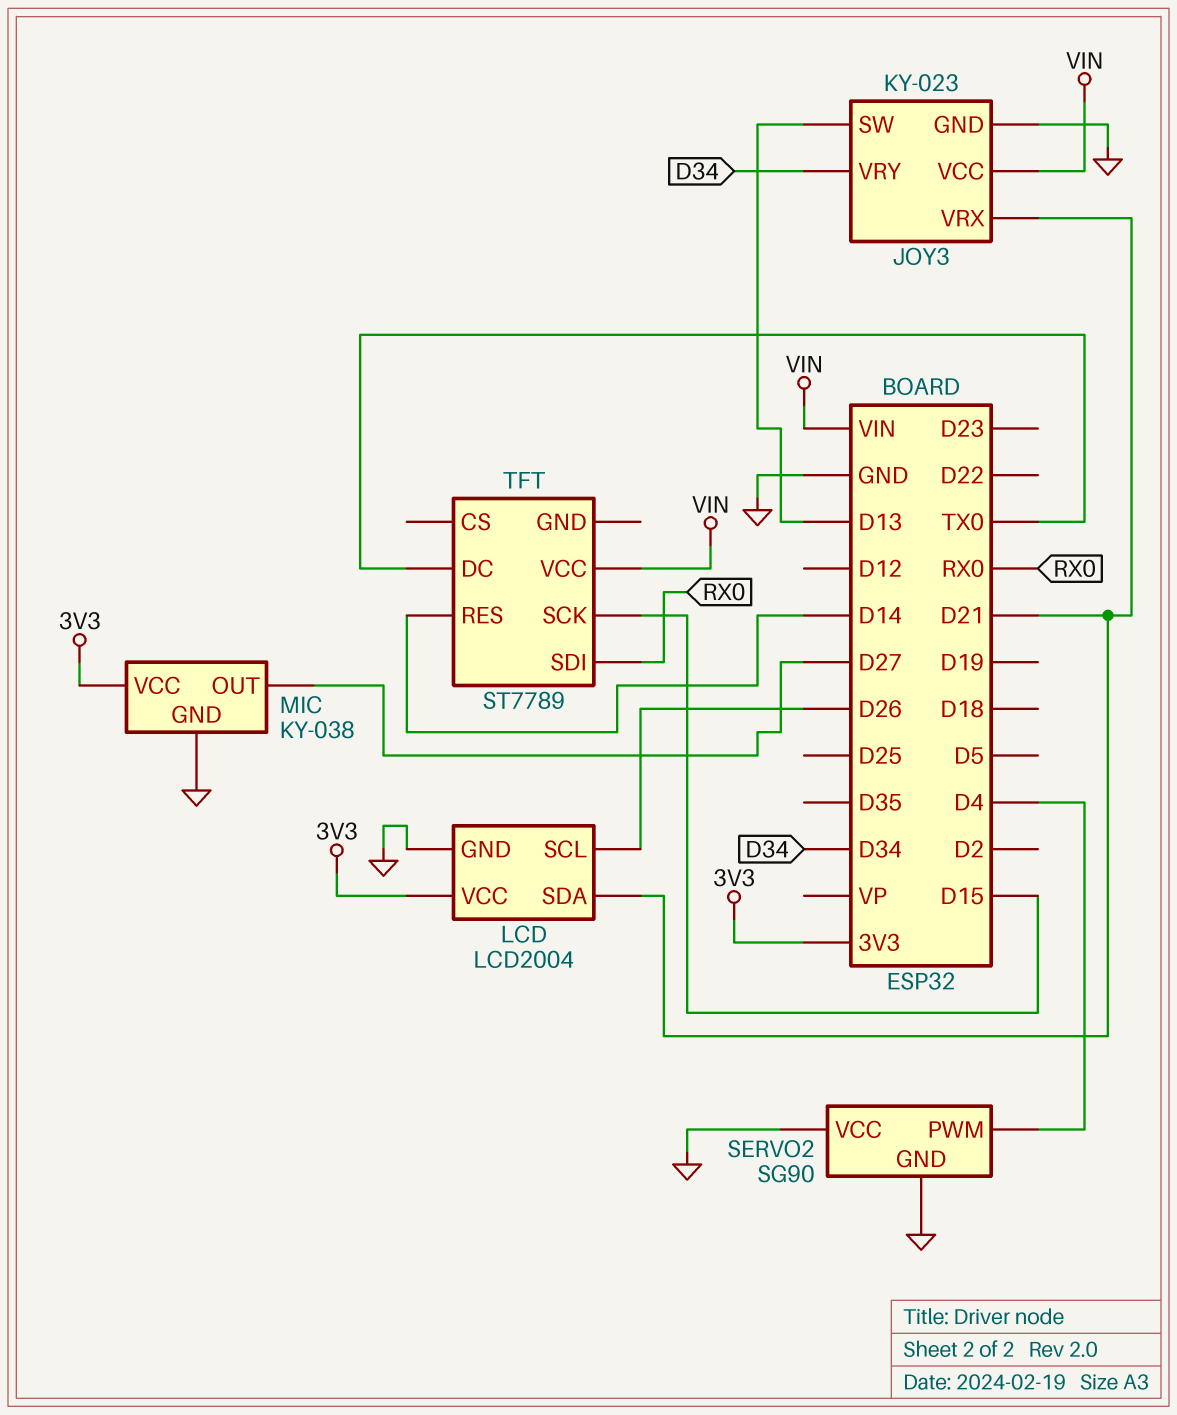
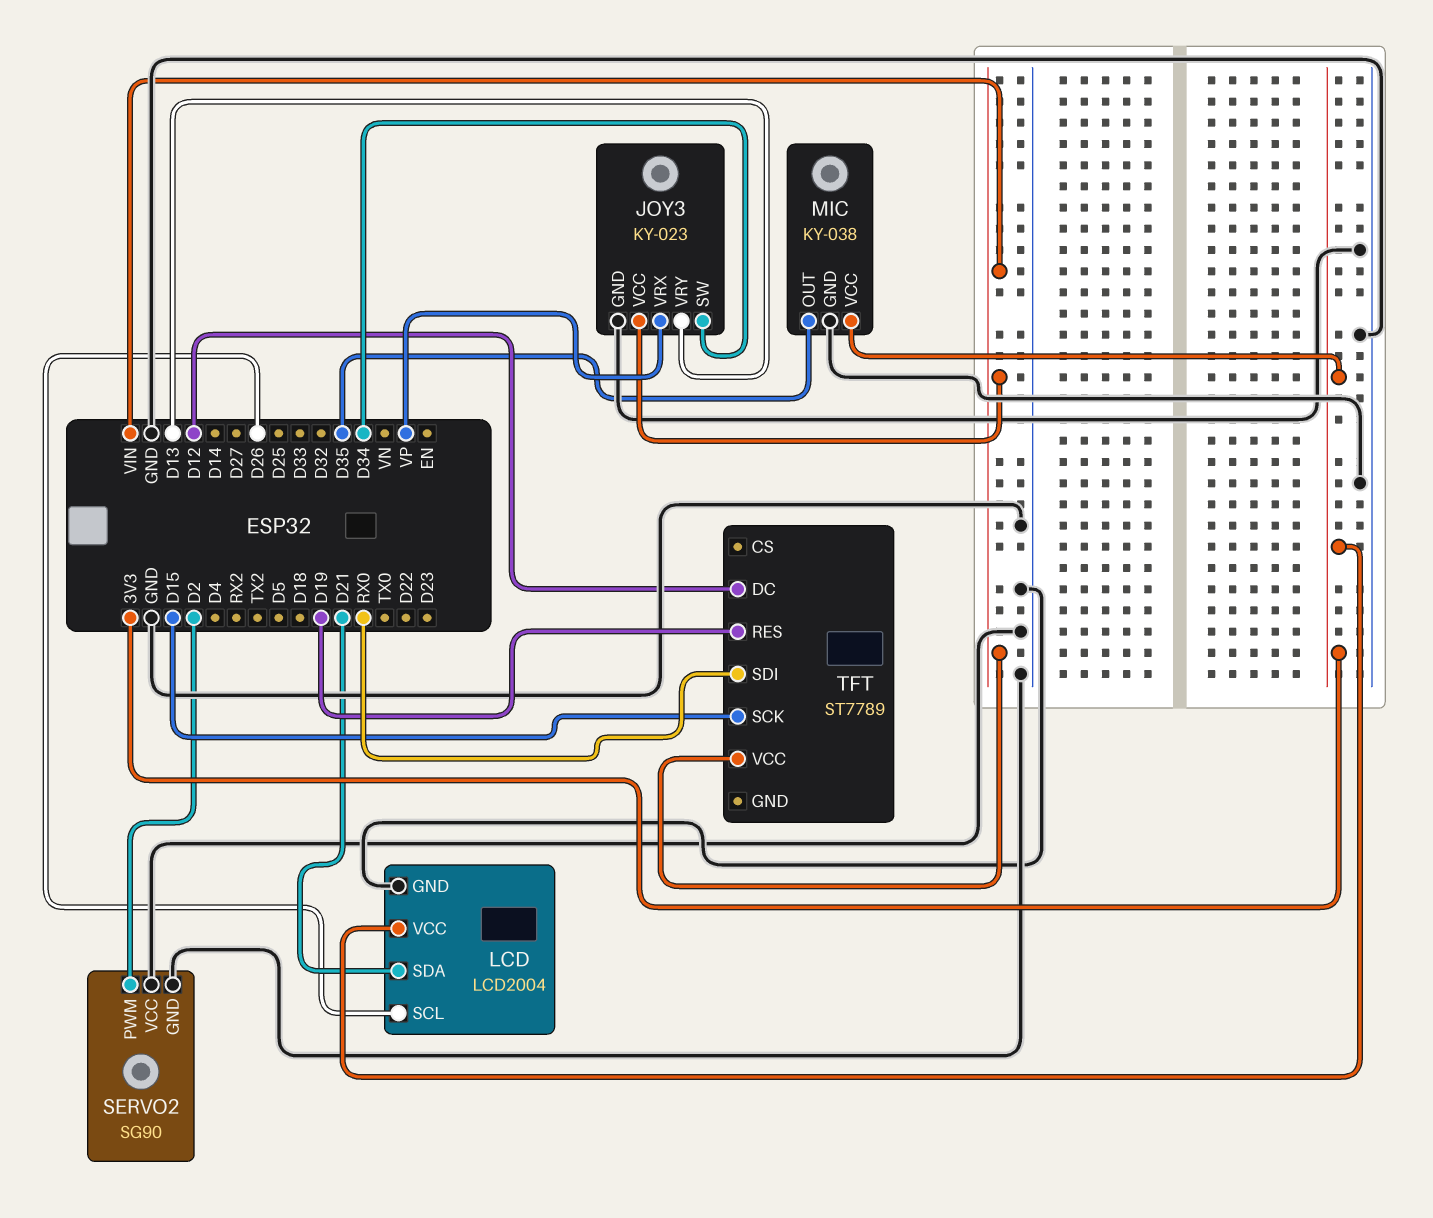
JOY3 pin SW: D13 -> D34
JOY3 pin VRX: D21 -> VP
JOY3 pin VRY: D34 -> D13
MIC pin OUT: D27 -> D35
SERVO2 pin PWM: D4 -> D2
TFT pin DC: TX0 -> D12
TFT pin RES: D14 -> D19

